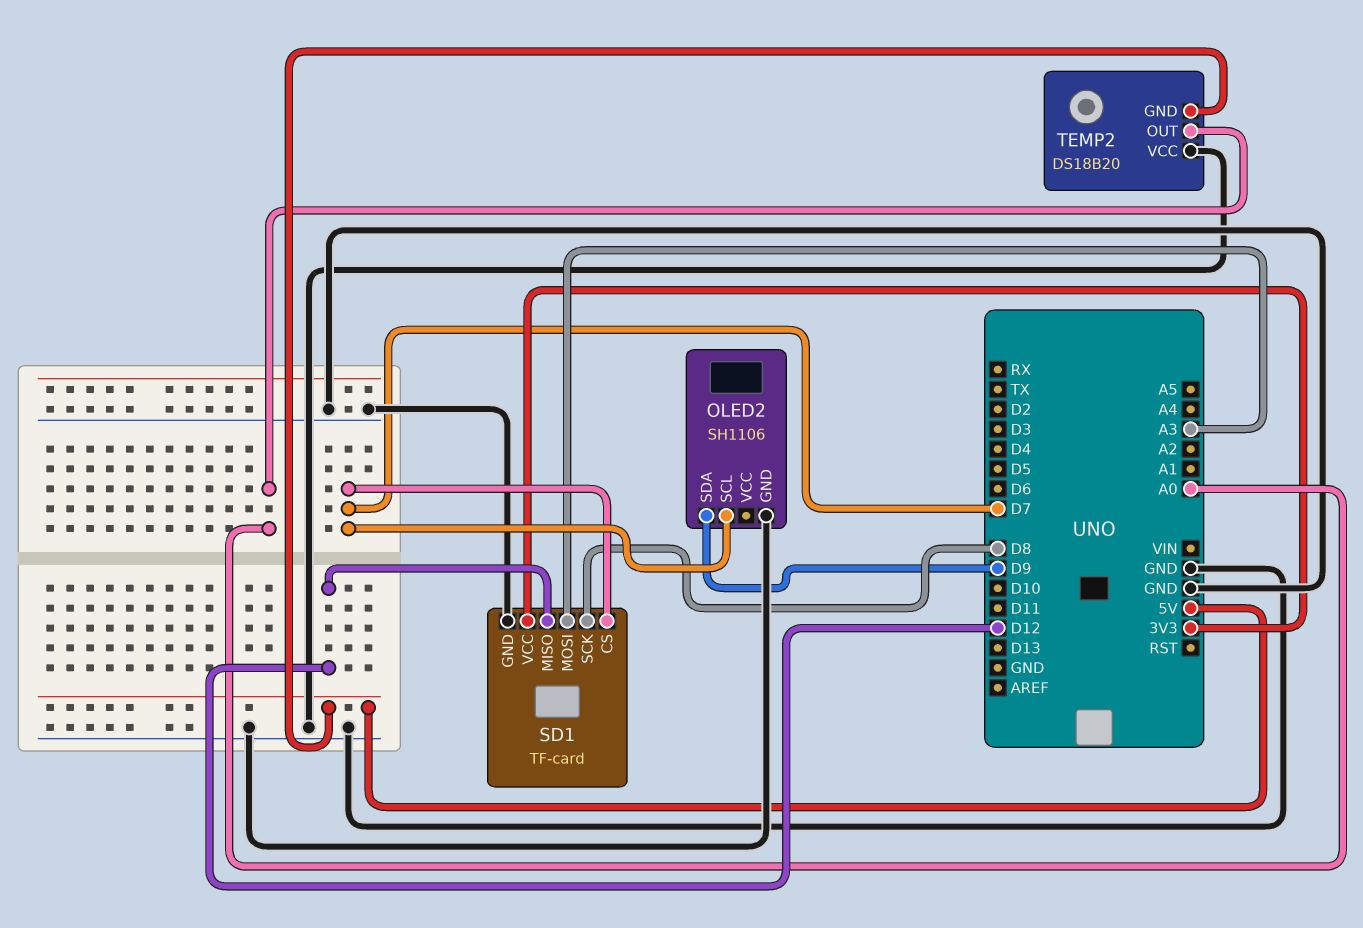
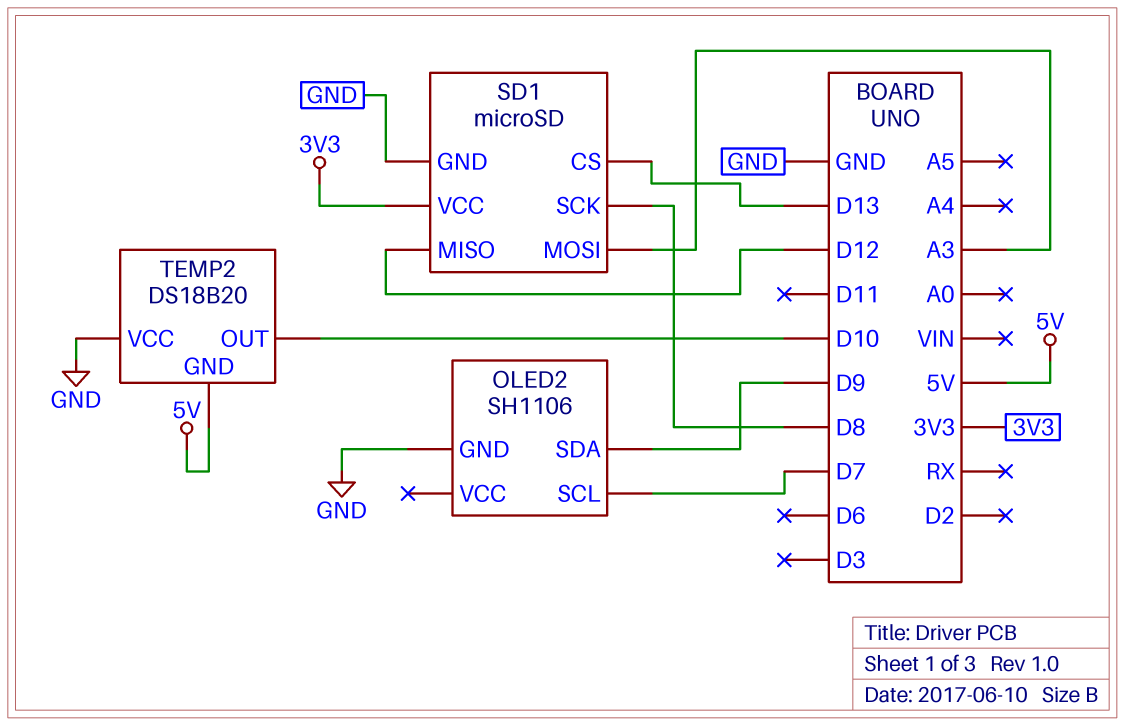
SD1: TF-card -> microSD
SD1 pin CS: D7 -> D13
TEMP2 pin OUT: A0 -> D10

